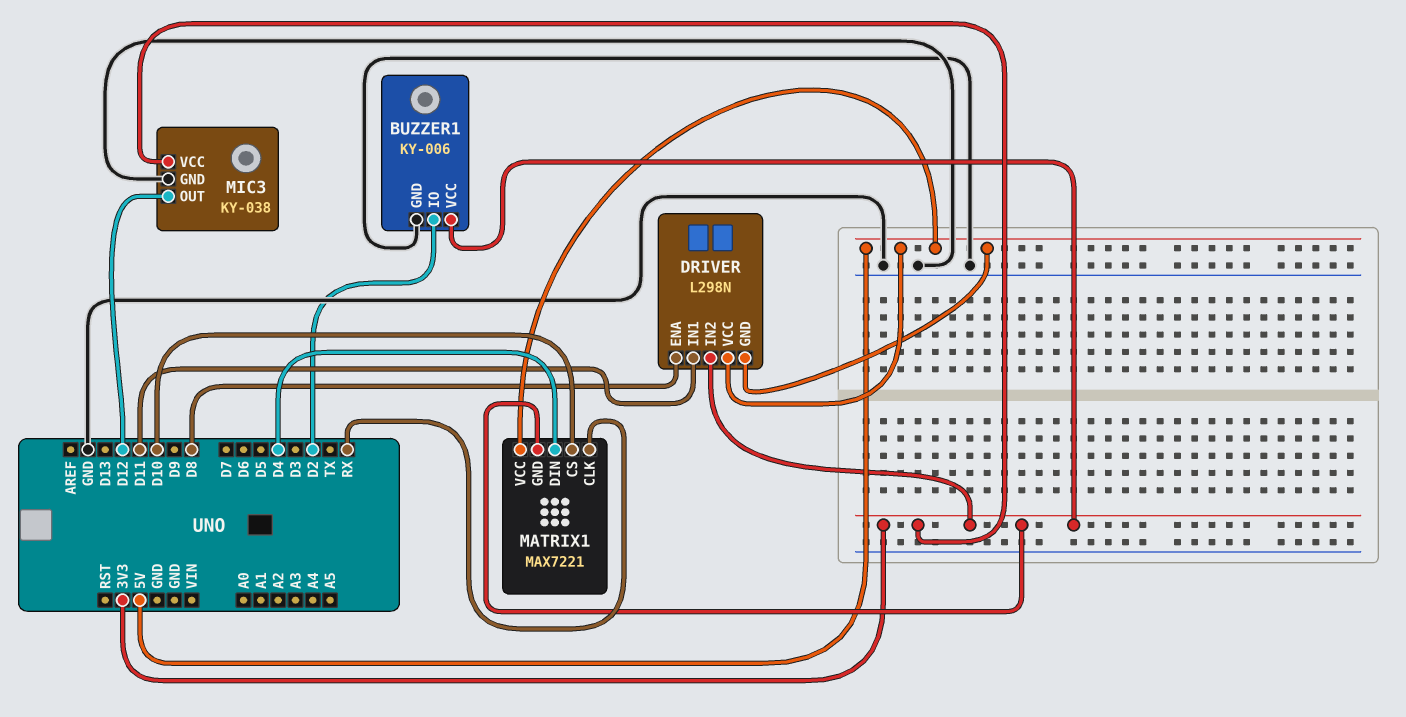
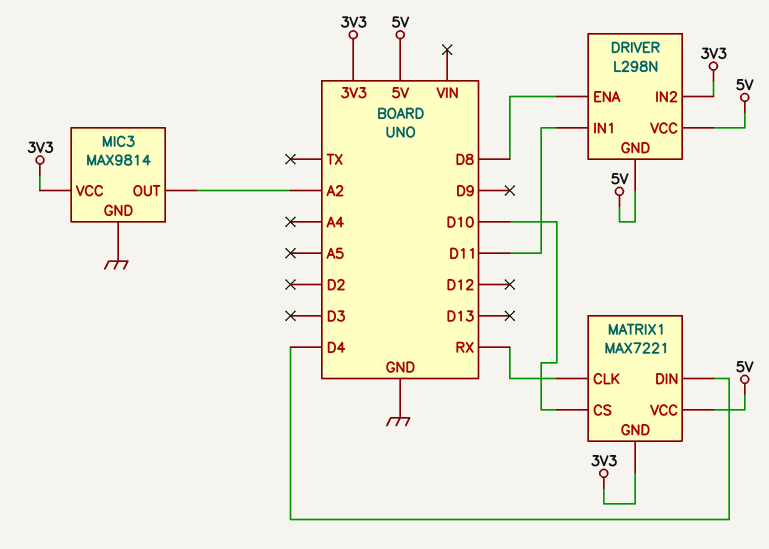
BUZZER1: KY-006 -> none
BUZZER1 pin GND: GND -> none
BUZZER1 pin IO: D2 -> none
BUZZER1 pin VCC: 3V3 -> none
MIC3: KY-038 -> MAX9814
MIC3 pin OUT: D12 -> A2

